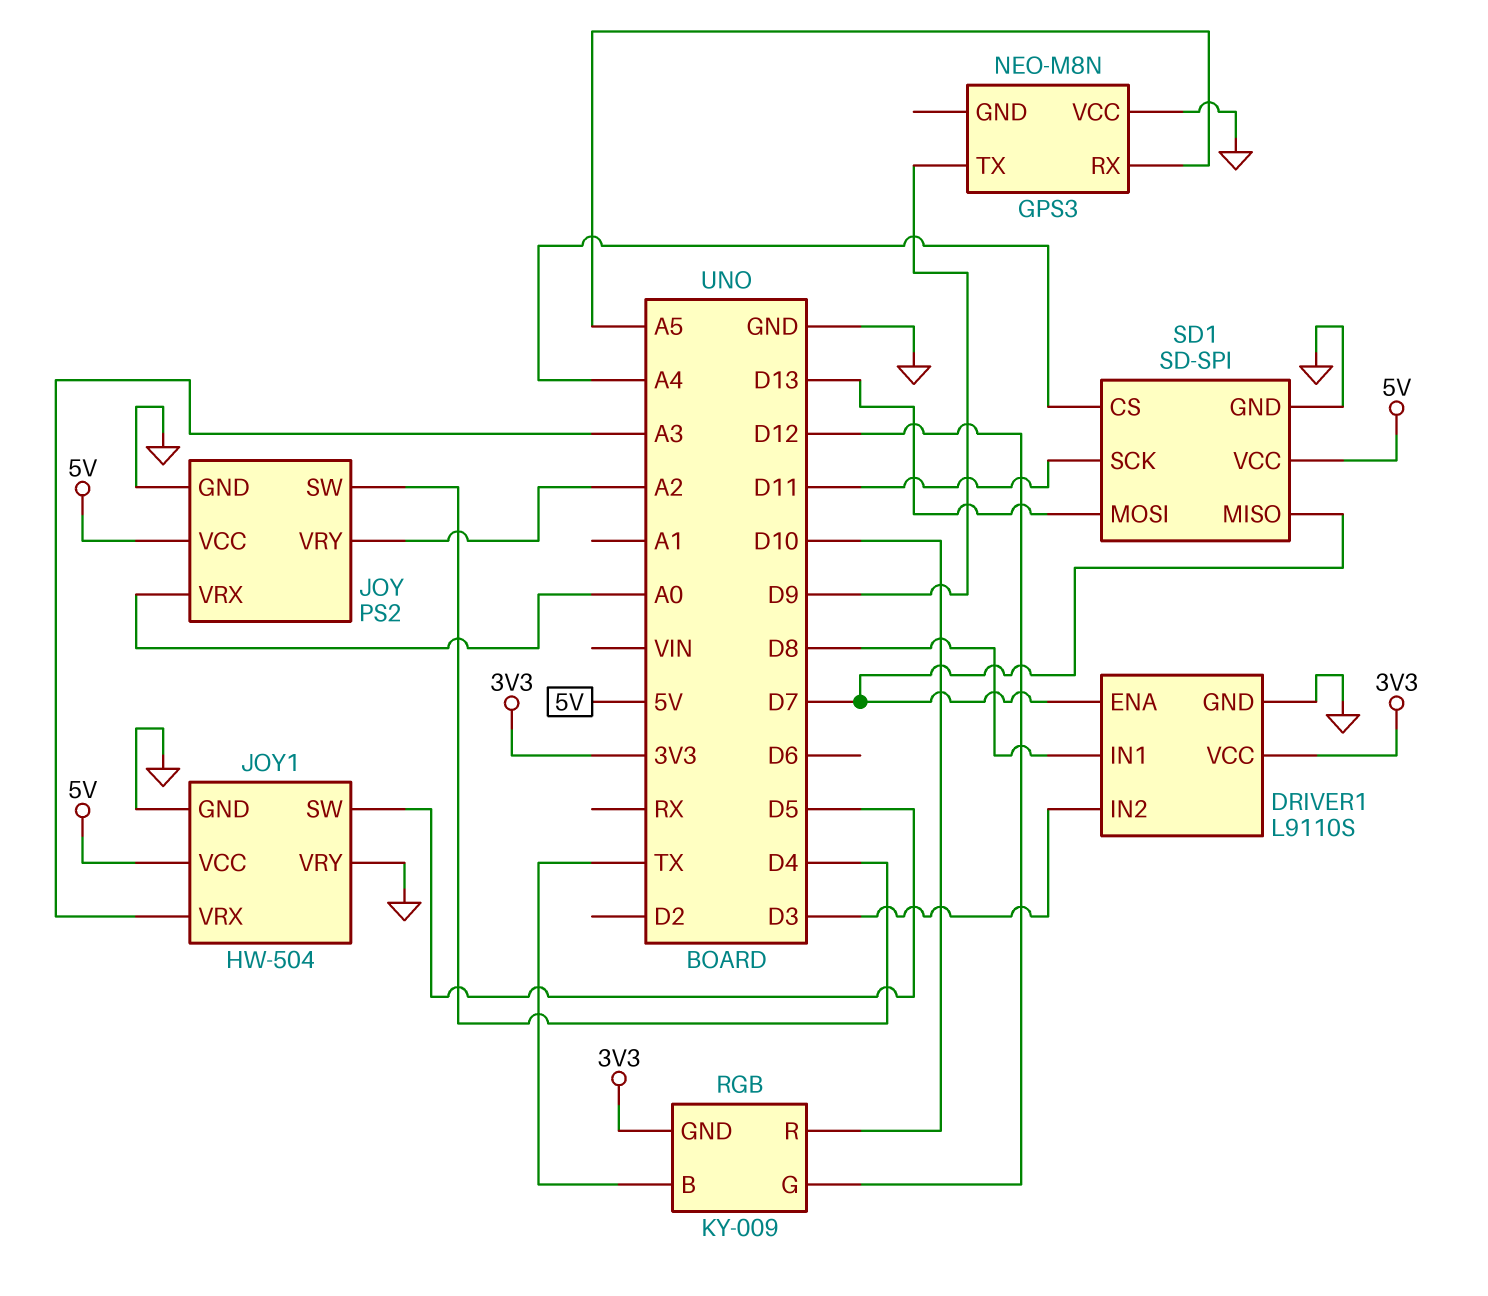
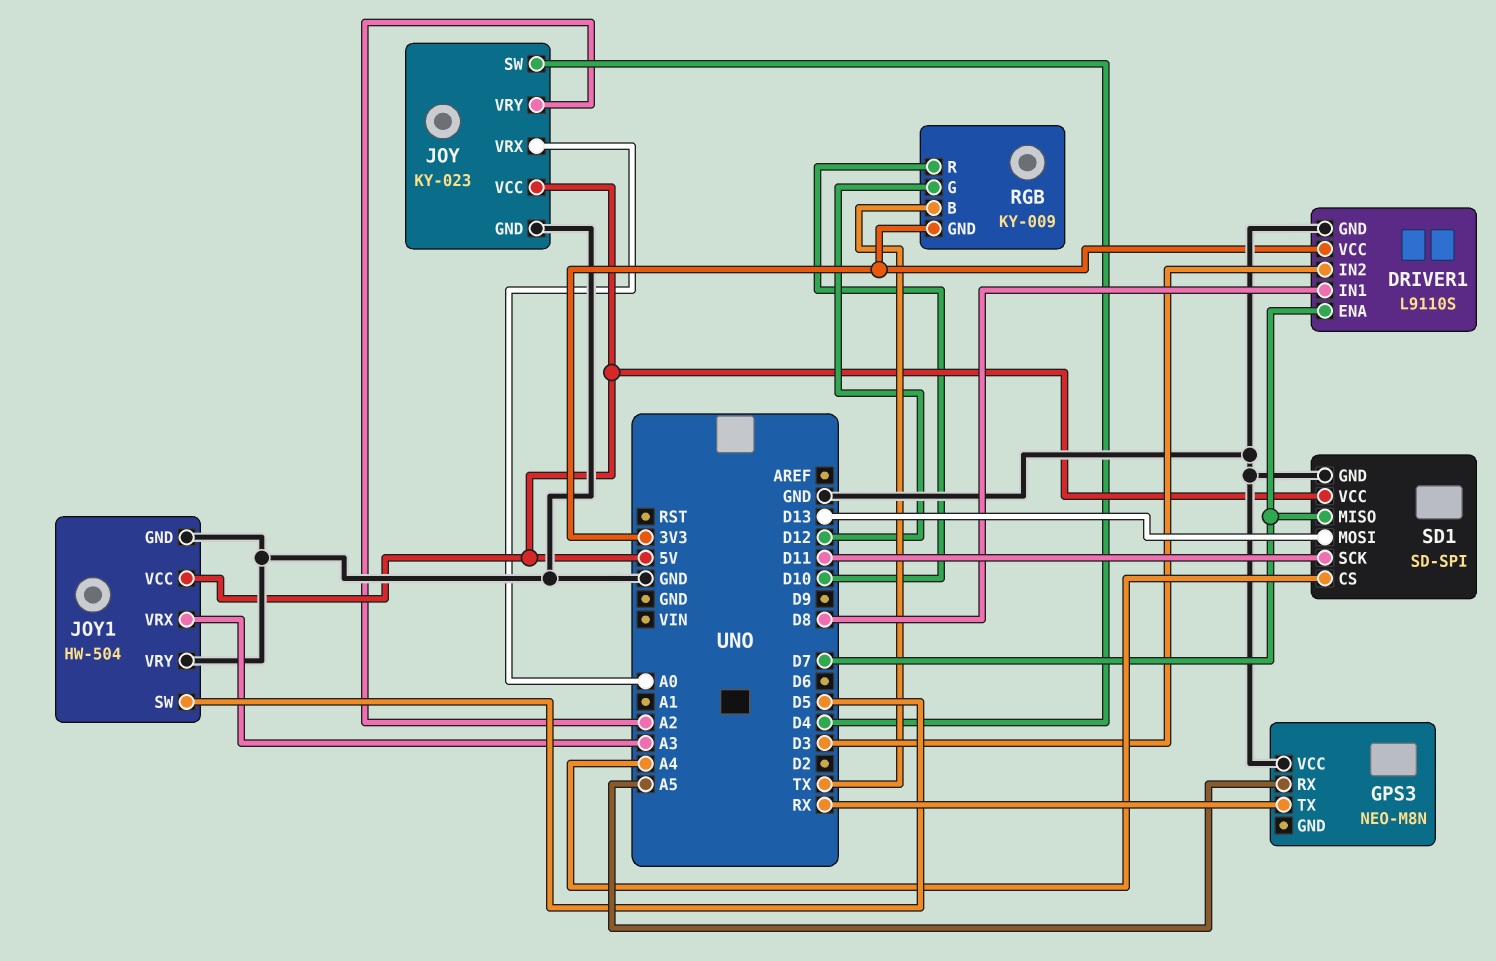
GPS3 pin TX: D9 -> RX
JOY: PS2 -> KY-023

